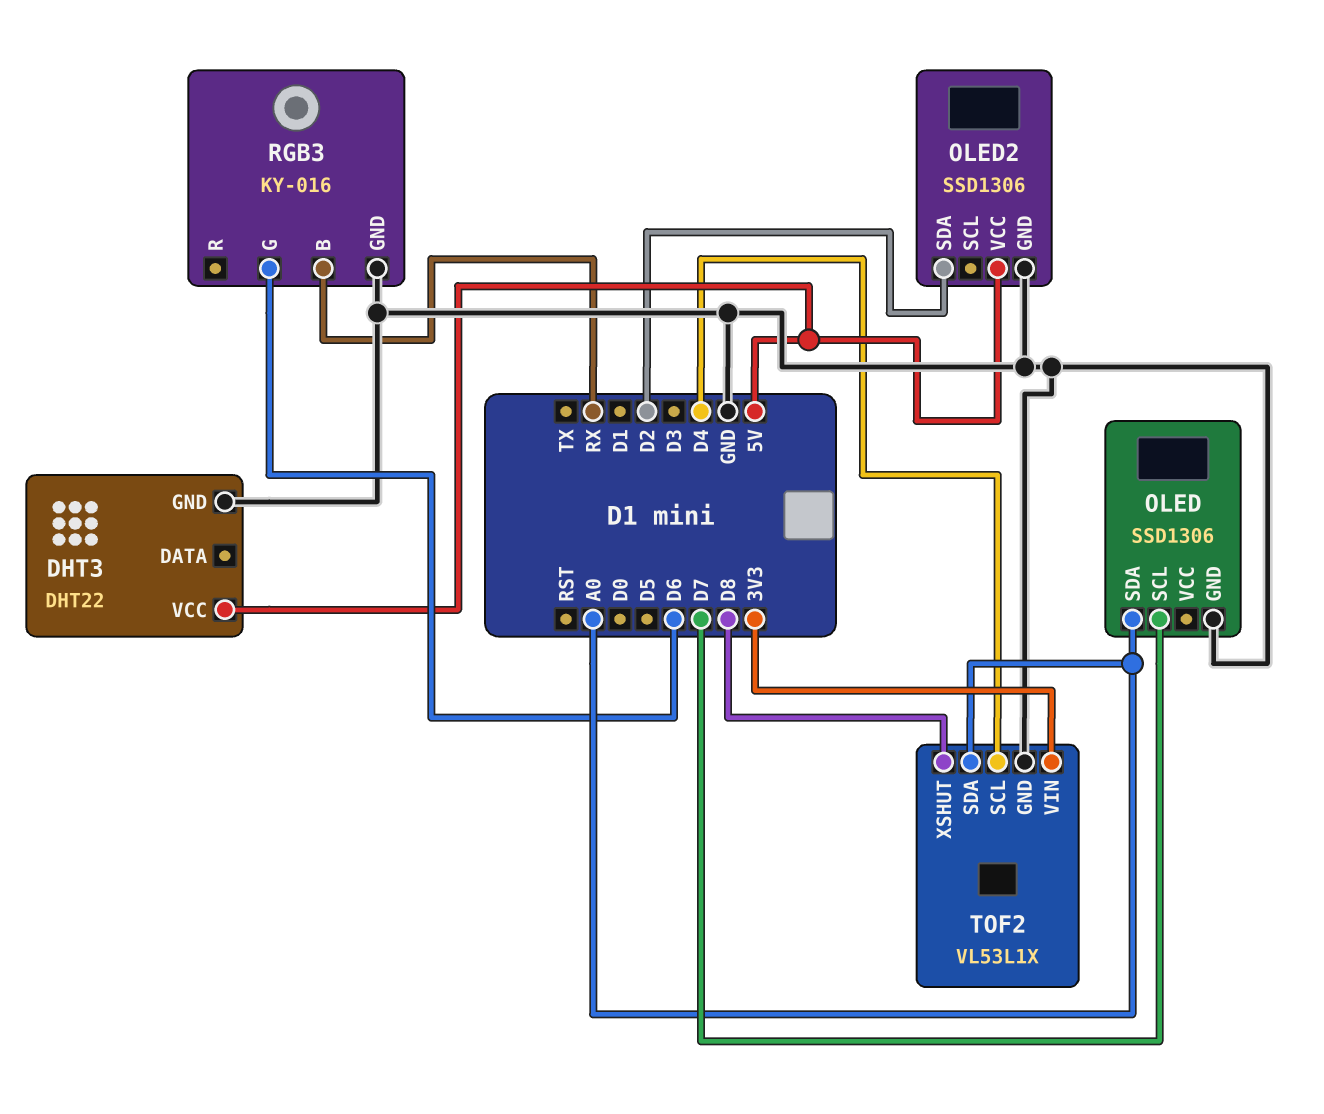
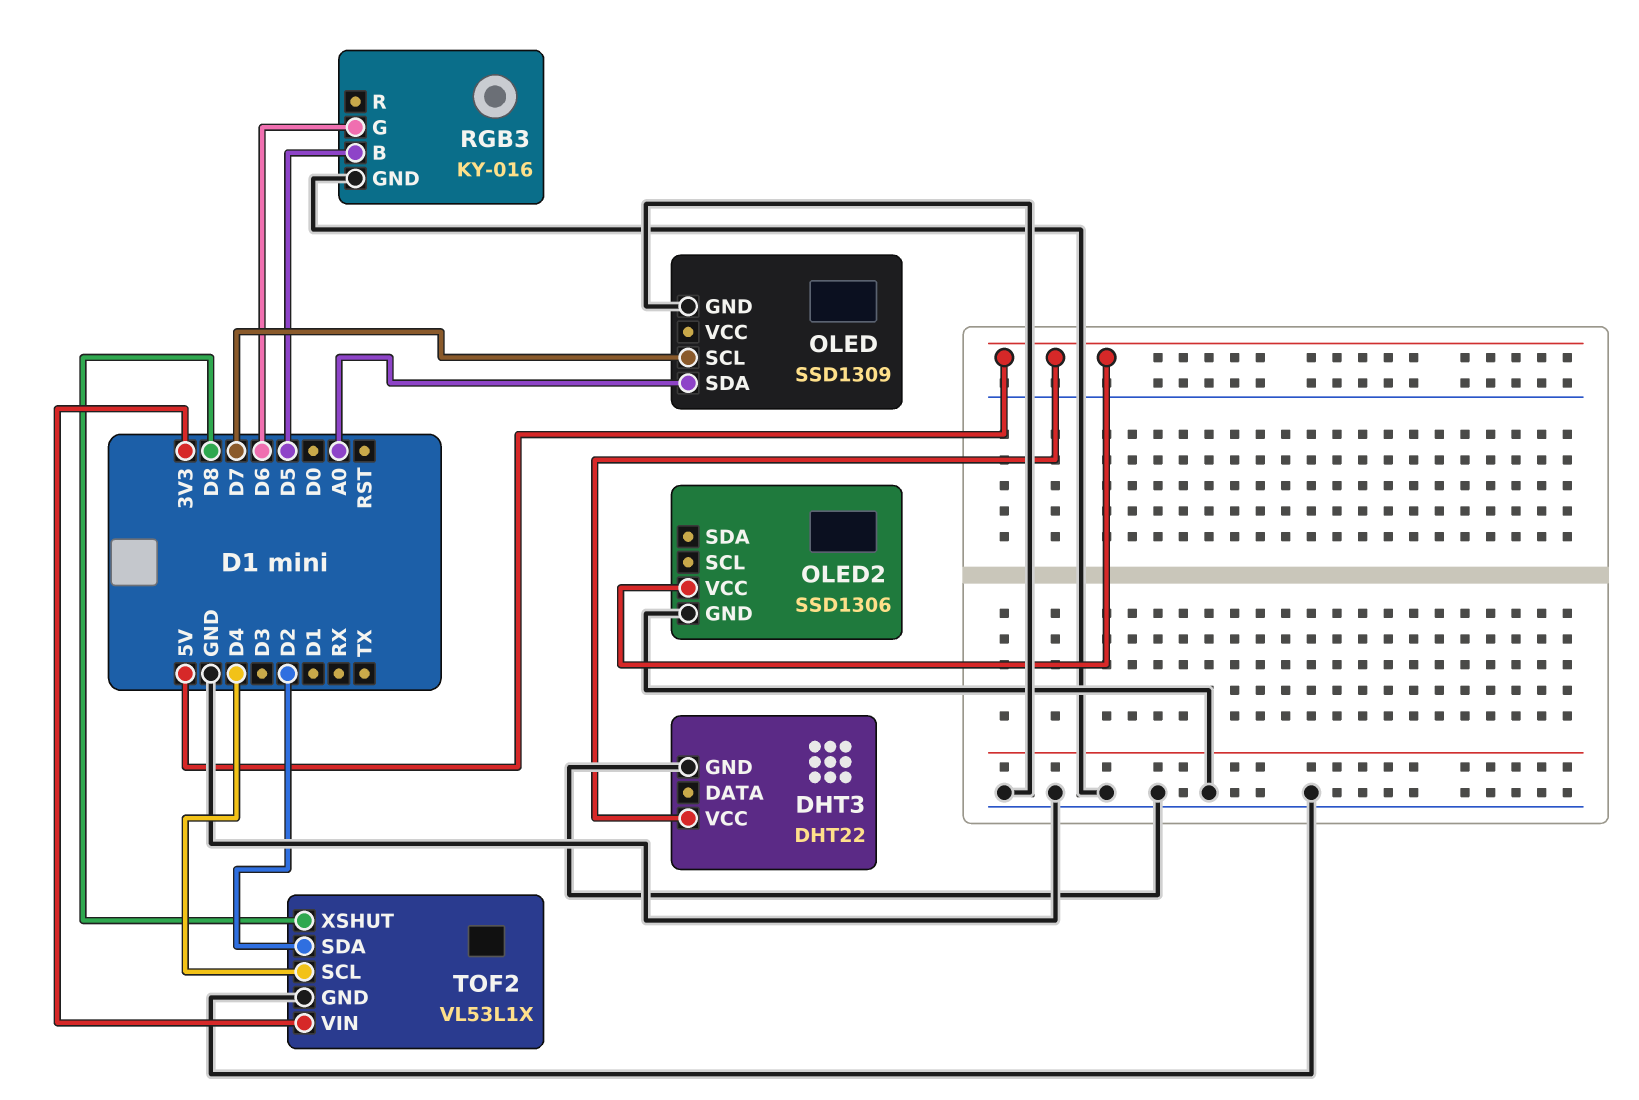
OLED: SSD1306 -> SSD1309
OLED2 pin SDA: D2 -> none
RGB3 pin B: RX -> D5
TOF2 pin SDA: A0 -> D2

